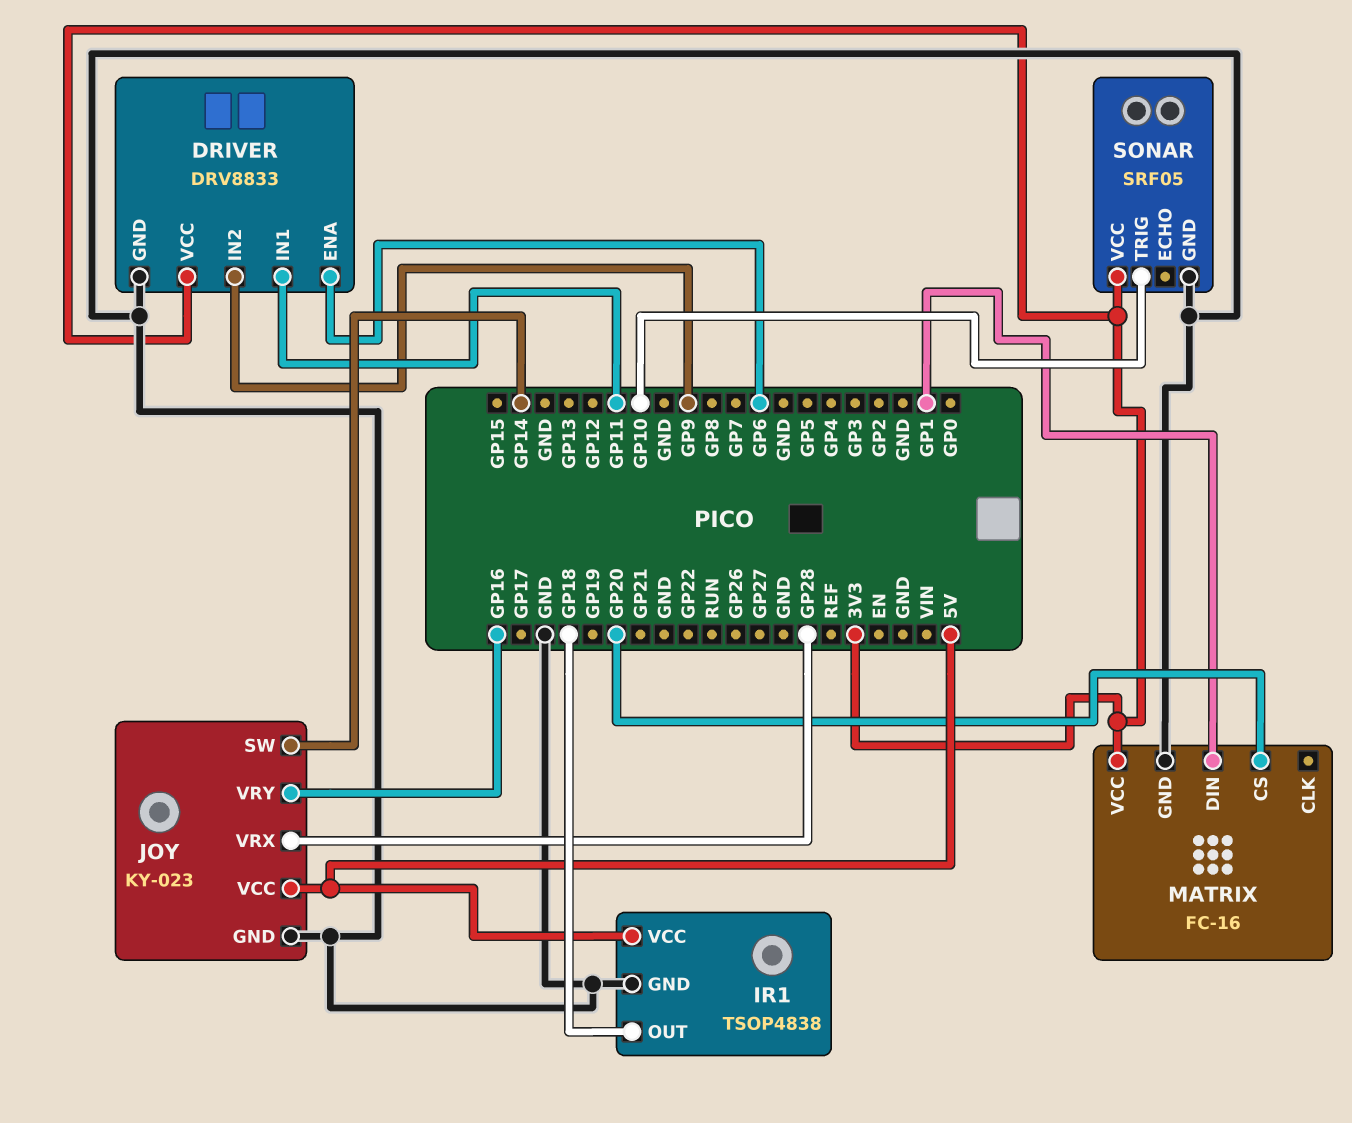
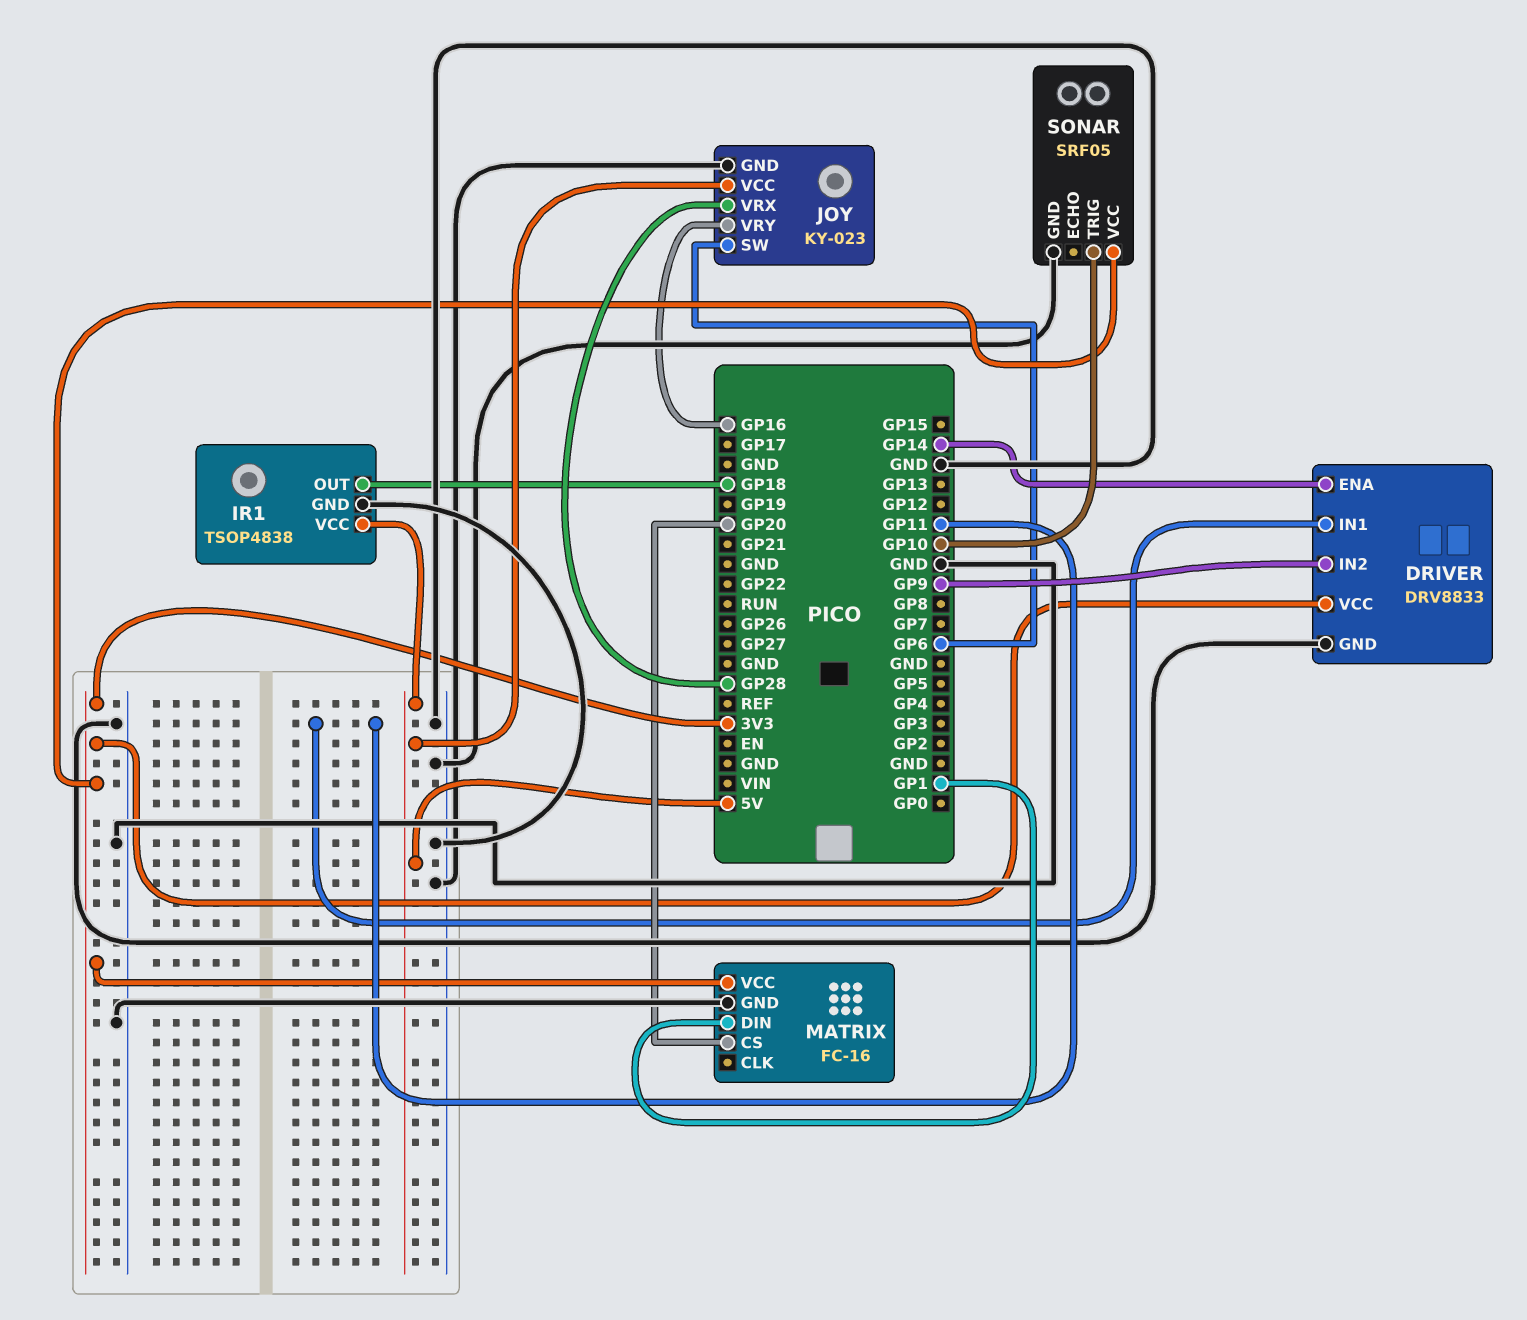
DRIVER pin ENA: GP6 -> GP14
JOY pin SW: GP14 -> GP6

